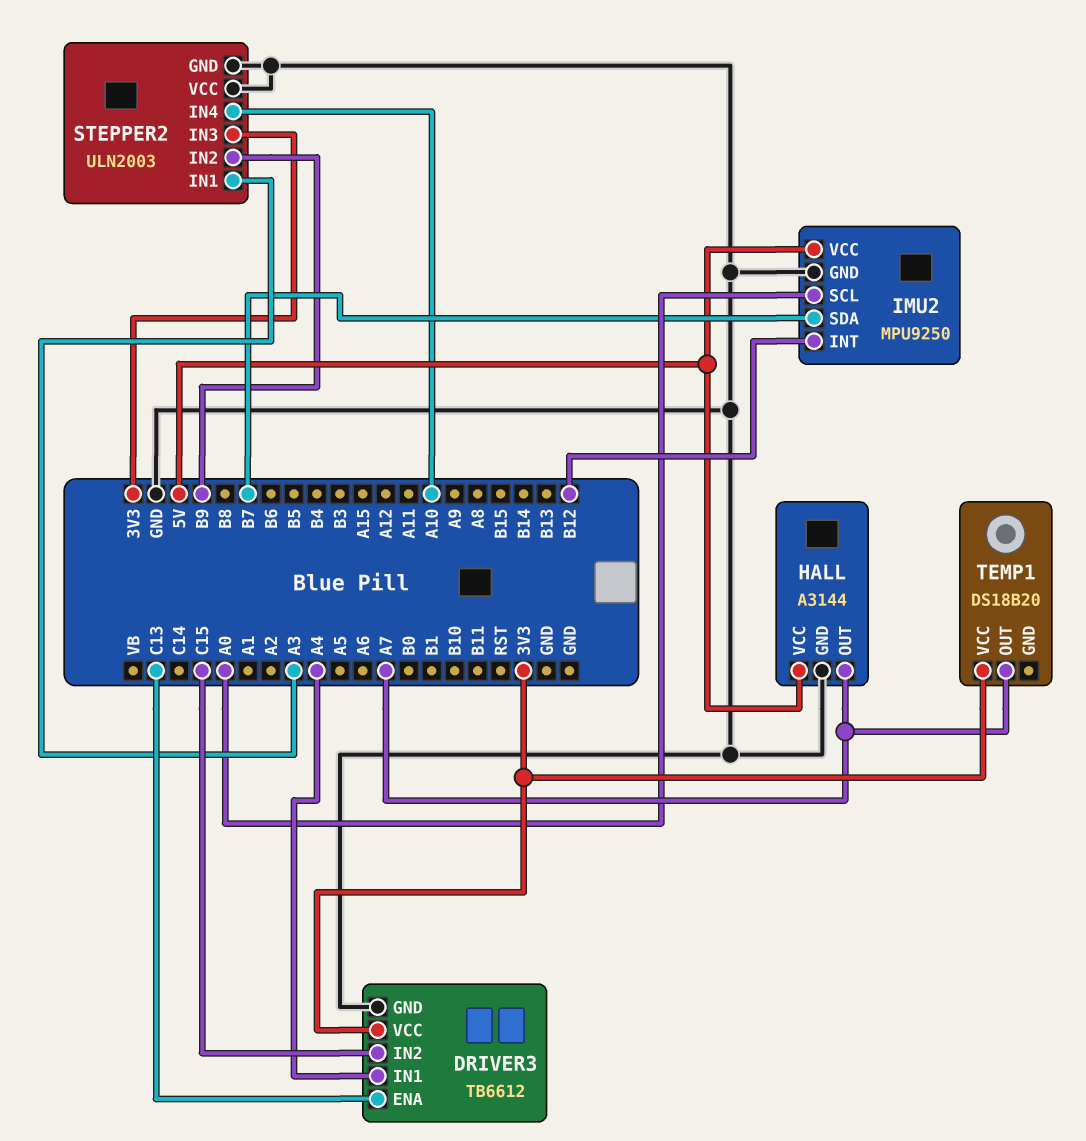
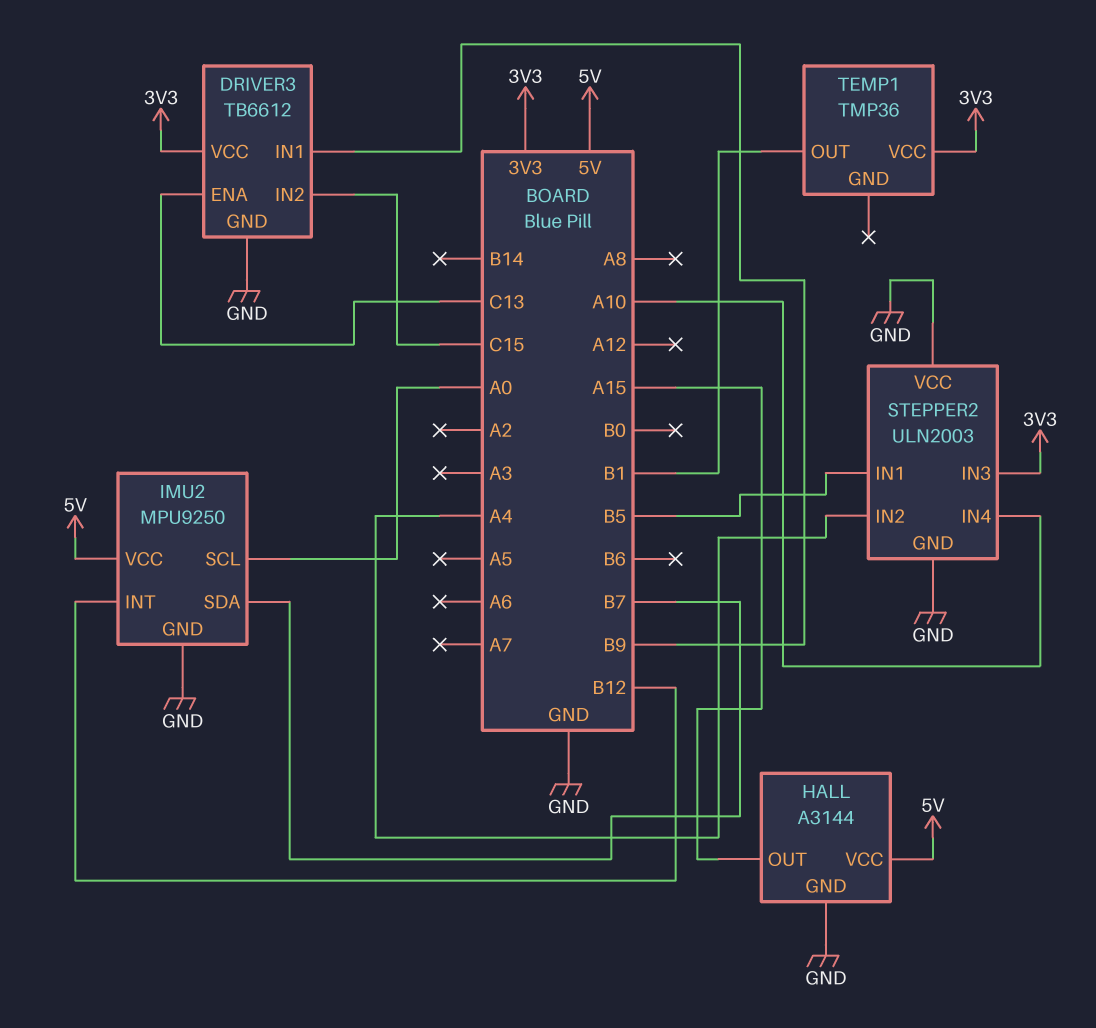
DRIVER3 pin IN1: A4 -> B9
HALL pin OUT: A7 -> A15
STEPPER2 pin IN1: A3 -> B5
STEPPER2 pin IN2: B9 -> A4
TEMP1: DS18B20 -> TMP36
TEMP1 pin OUT: A7 -> B1

